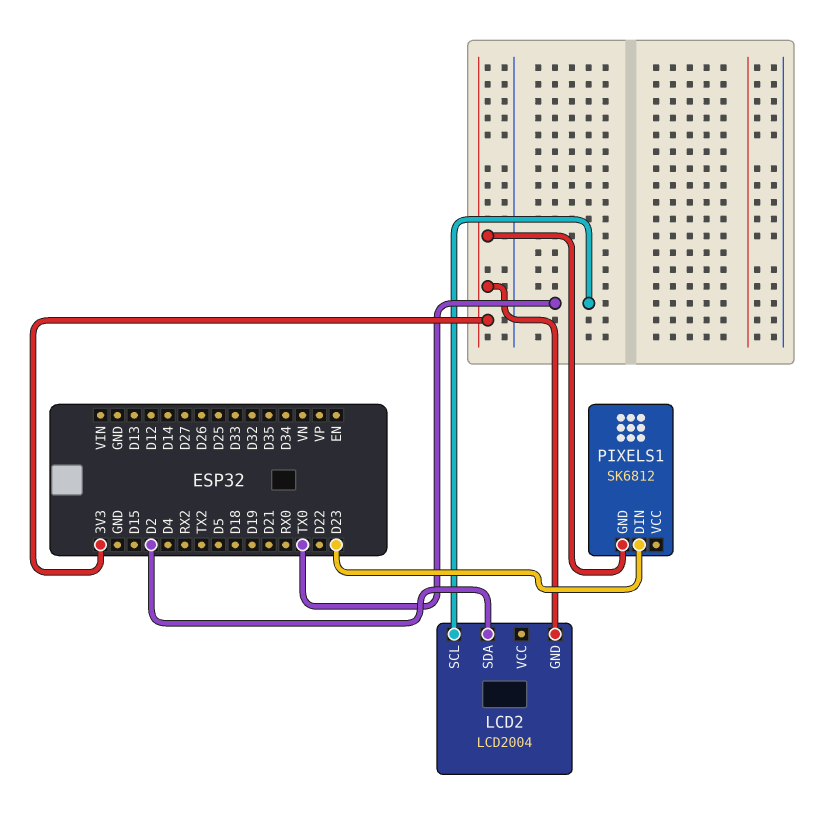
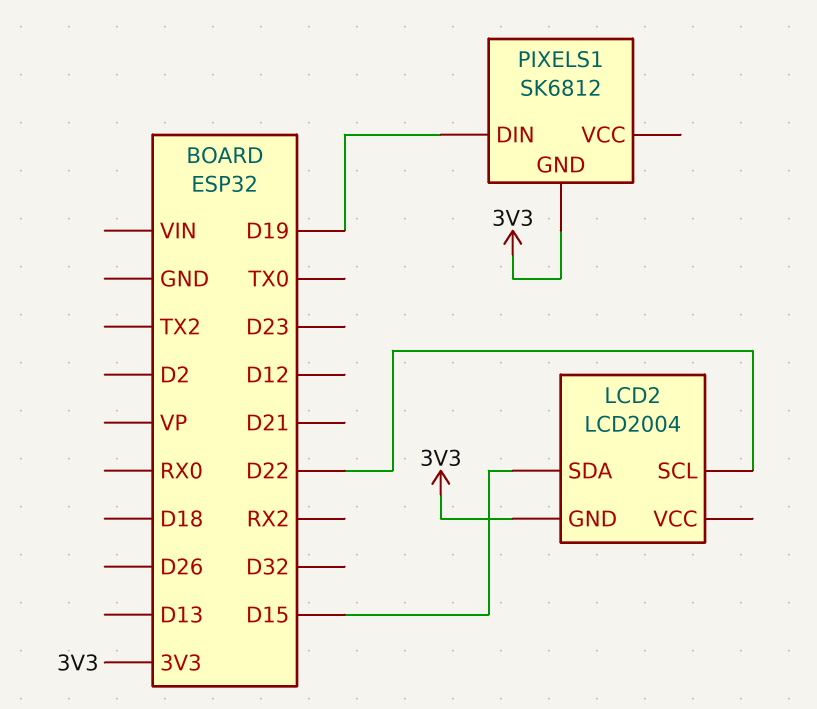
LCD2 pin SCL: TX0 -> D22
LCD2 pin SDA: D2 -> D15
PIXELS1 pin DIN: D23 -> D19

